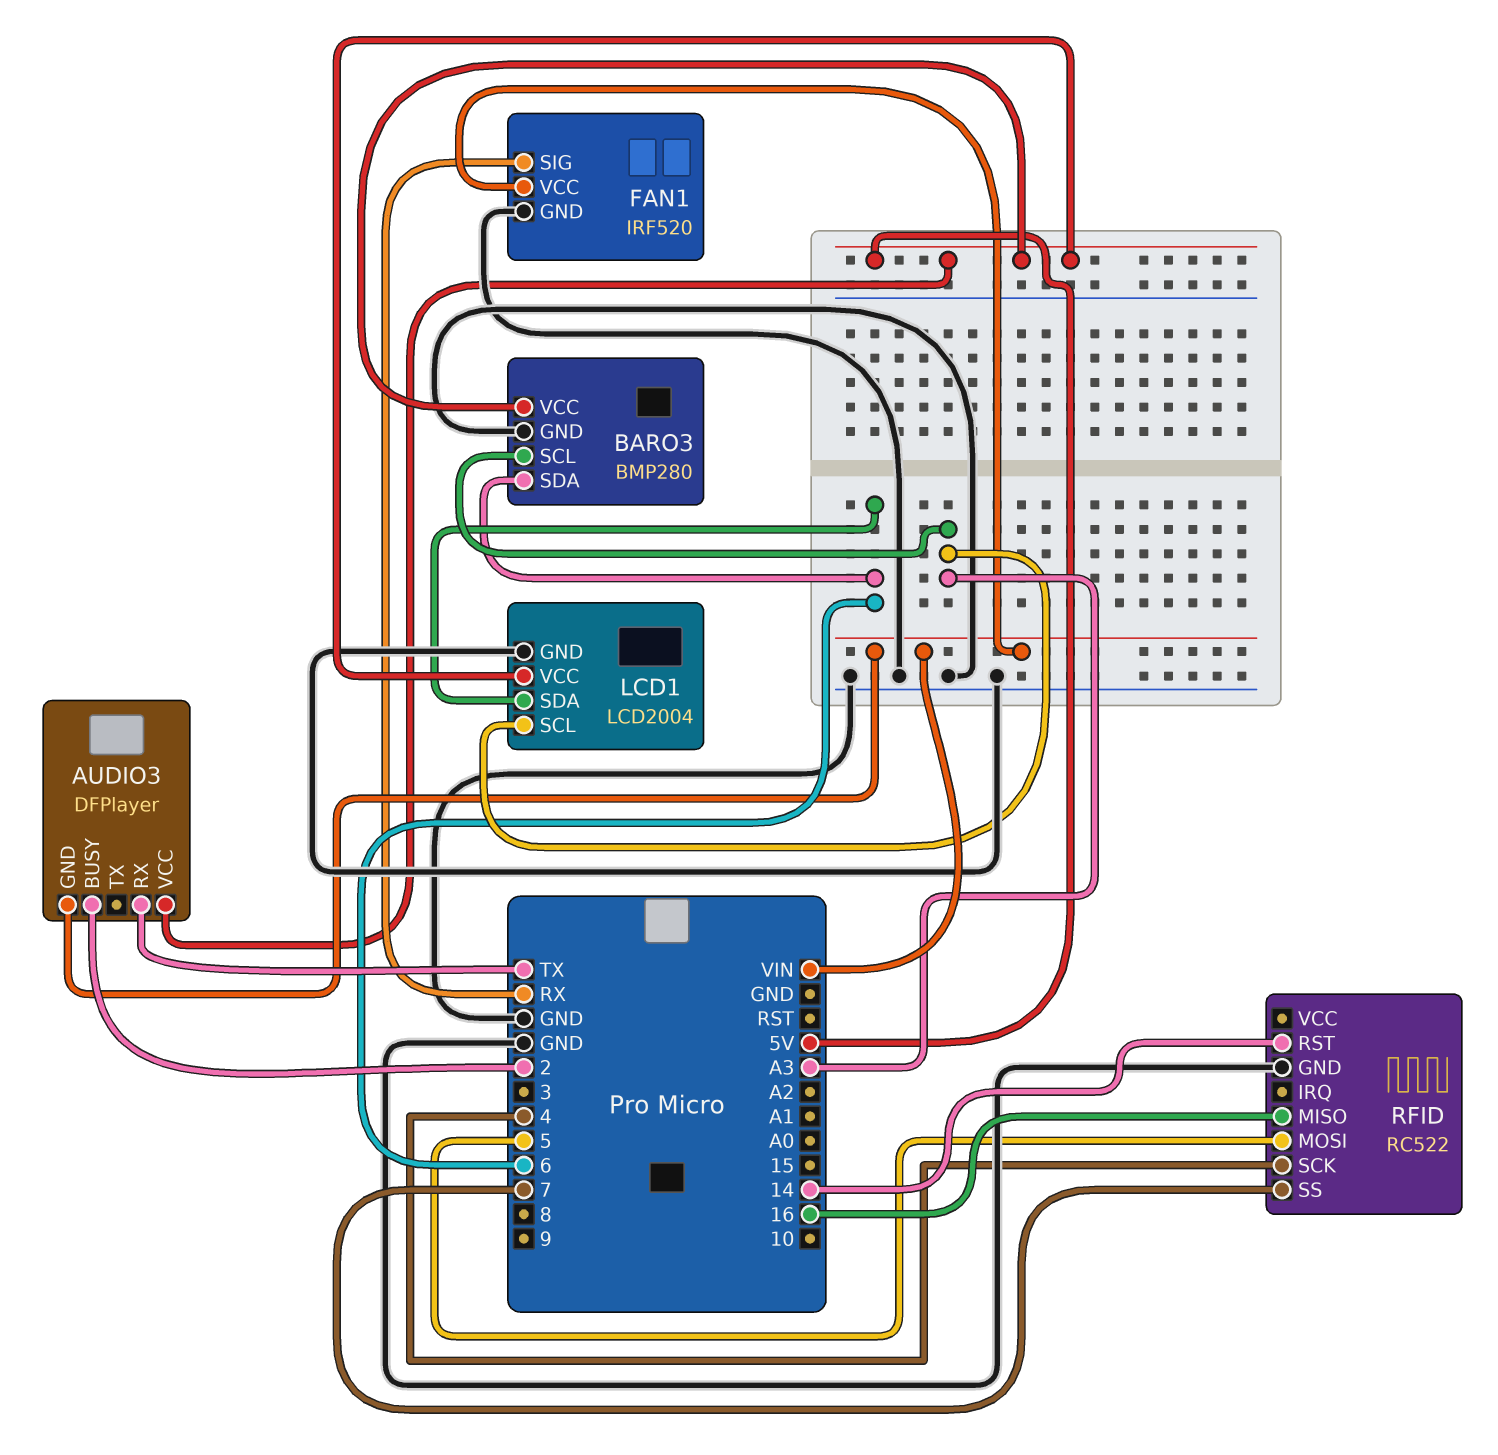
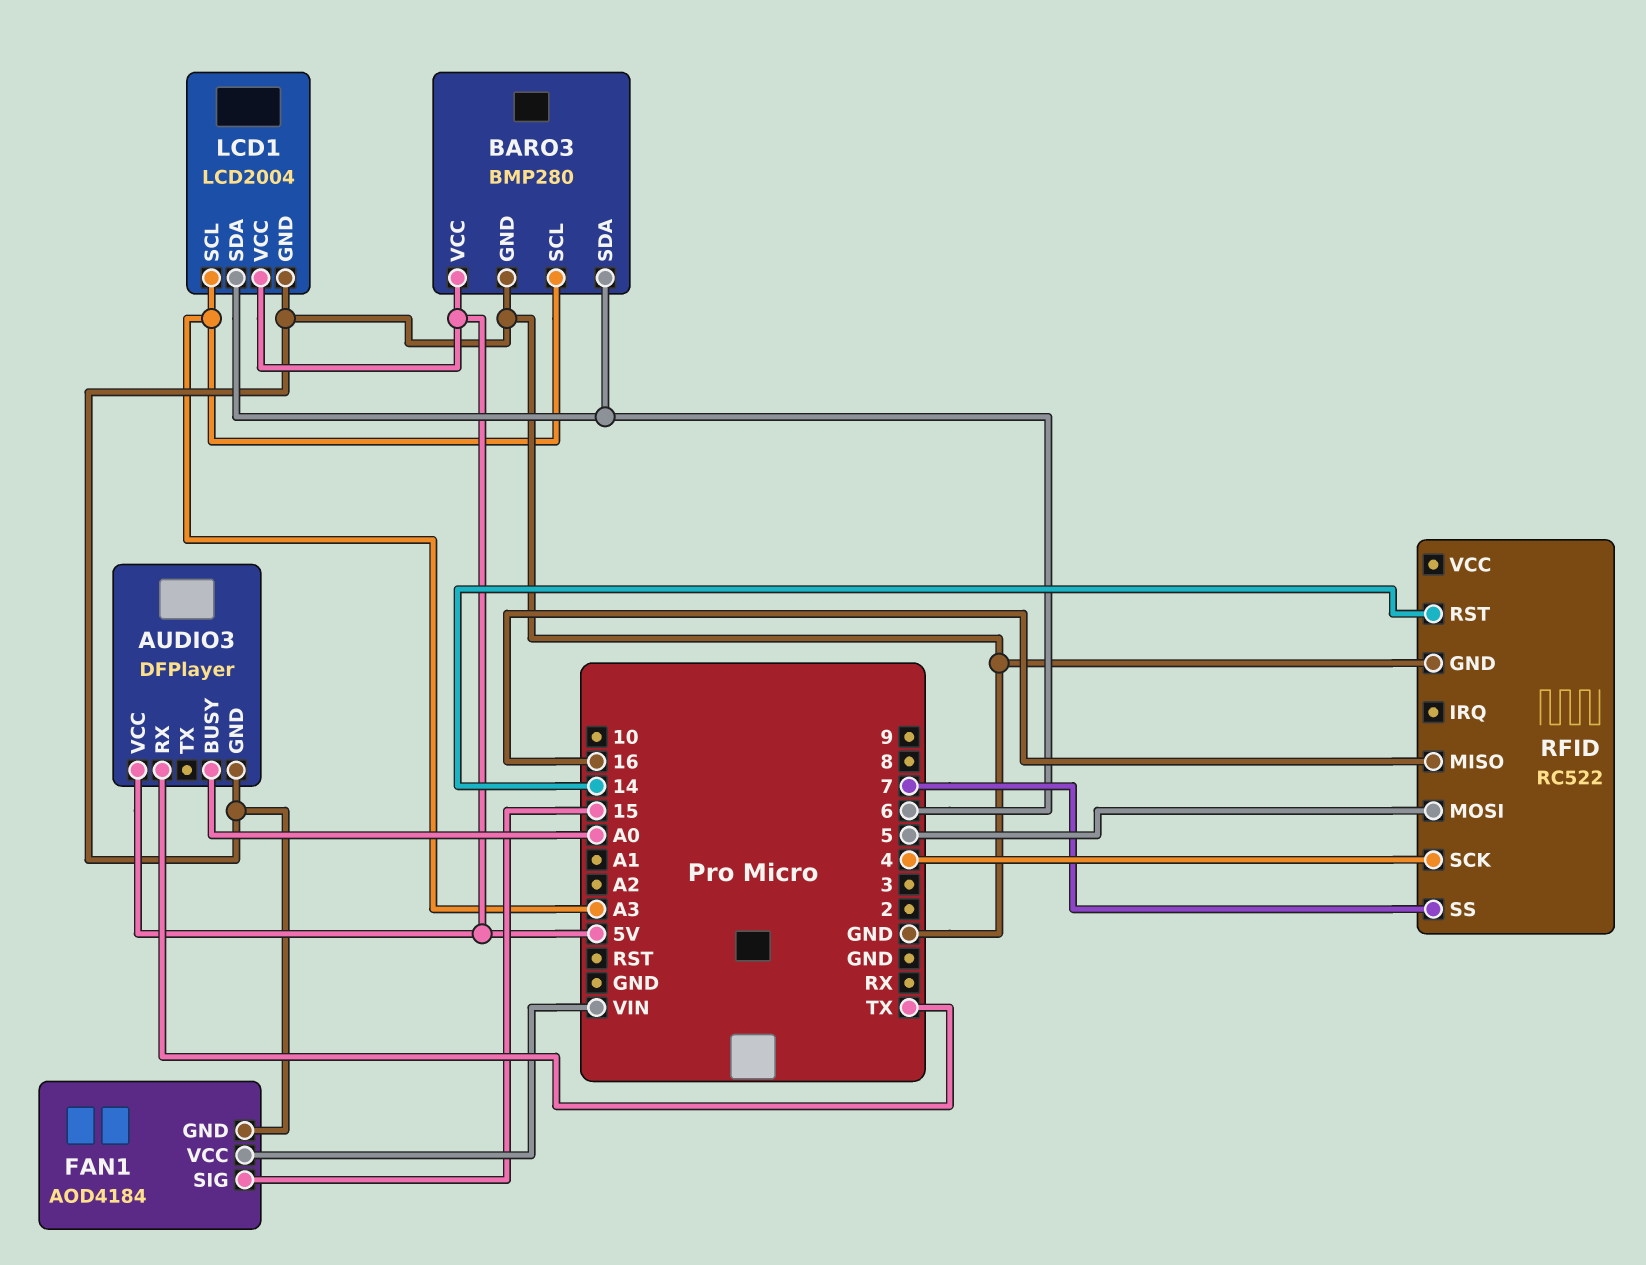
AUDIO3 pin BUSY: 2 -> A0
AUDIO3 pin GND: VIN -> GND
FAN1: IRF520 -> AOD4184
FAN1 pin SIG: RX -> 15

